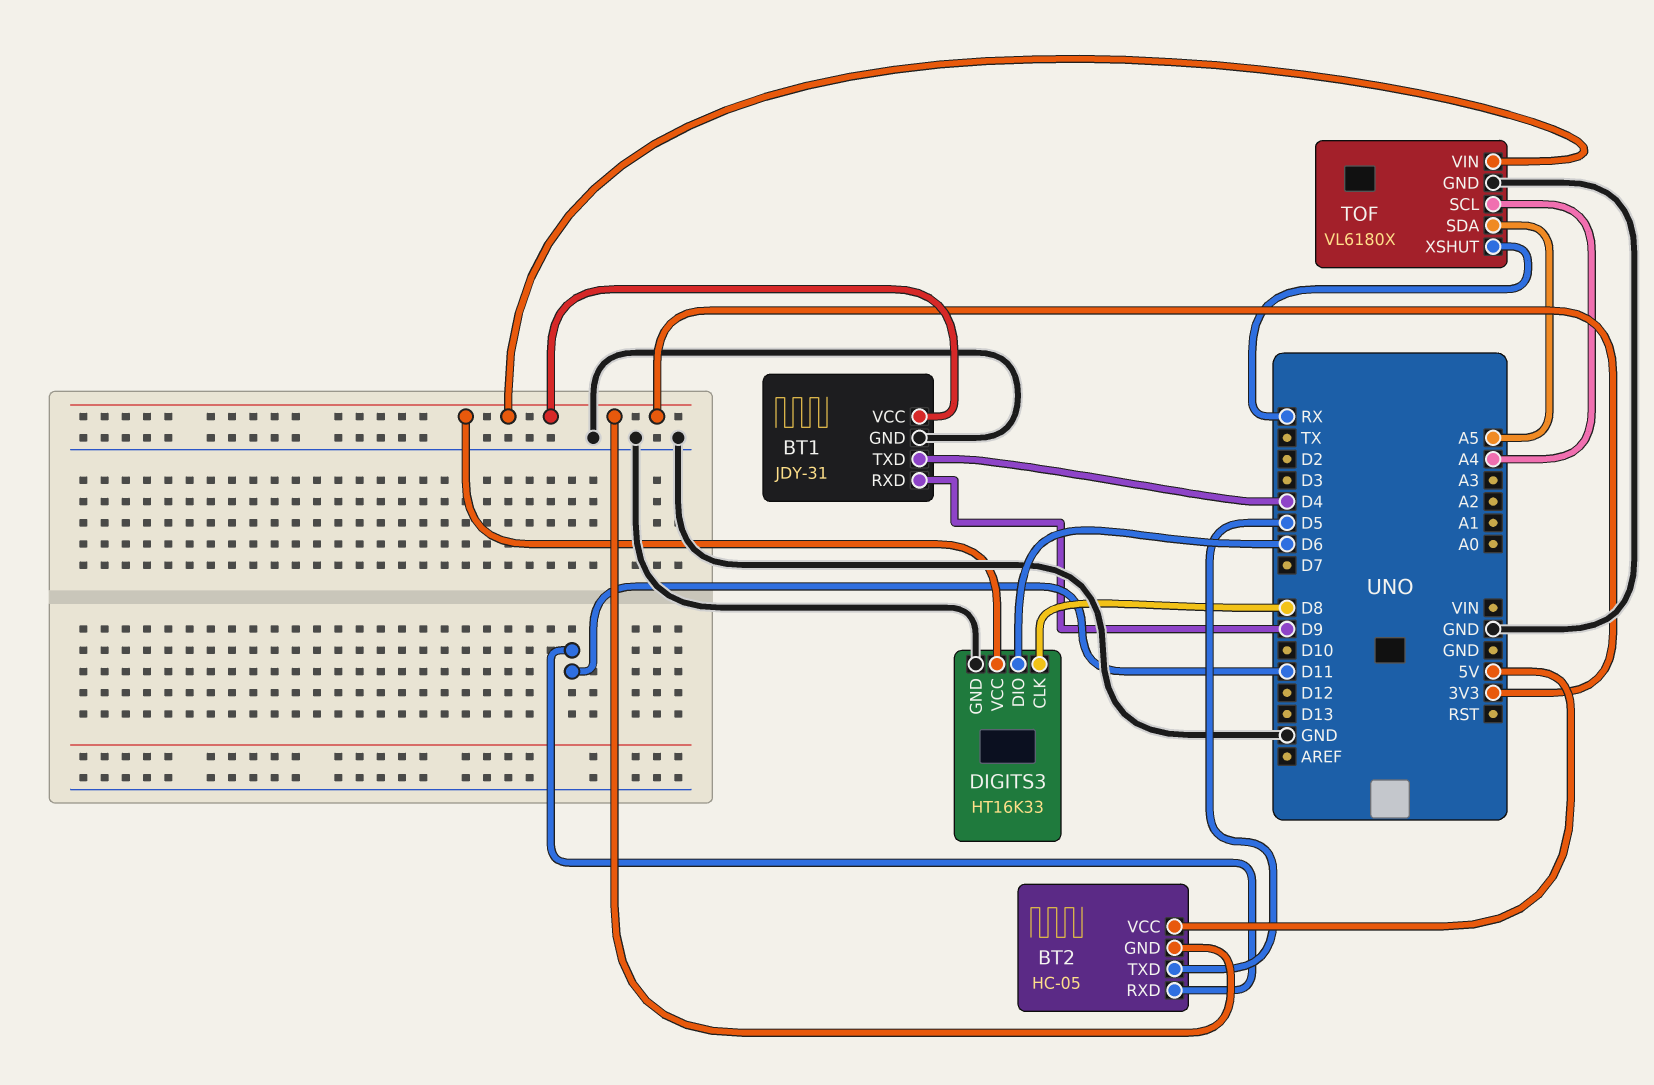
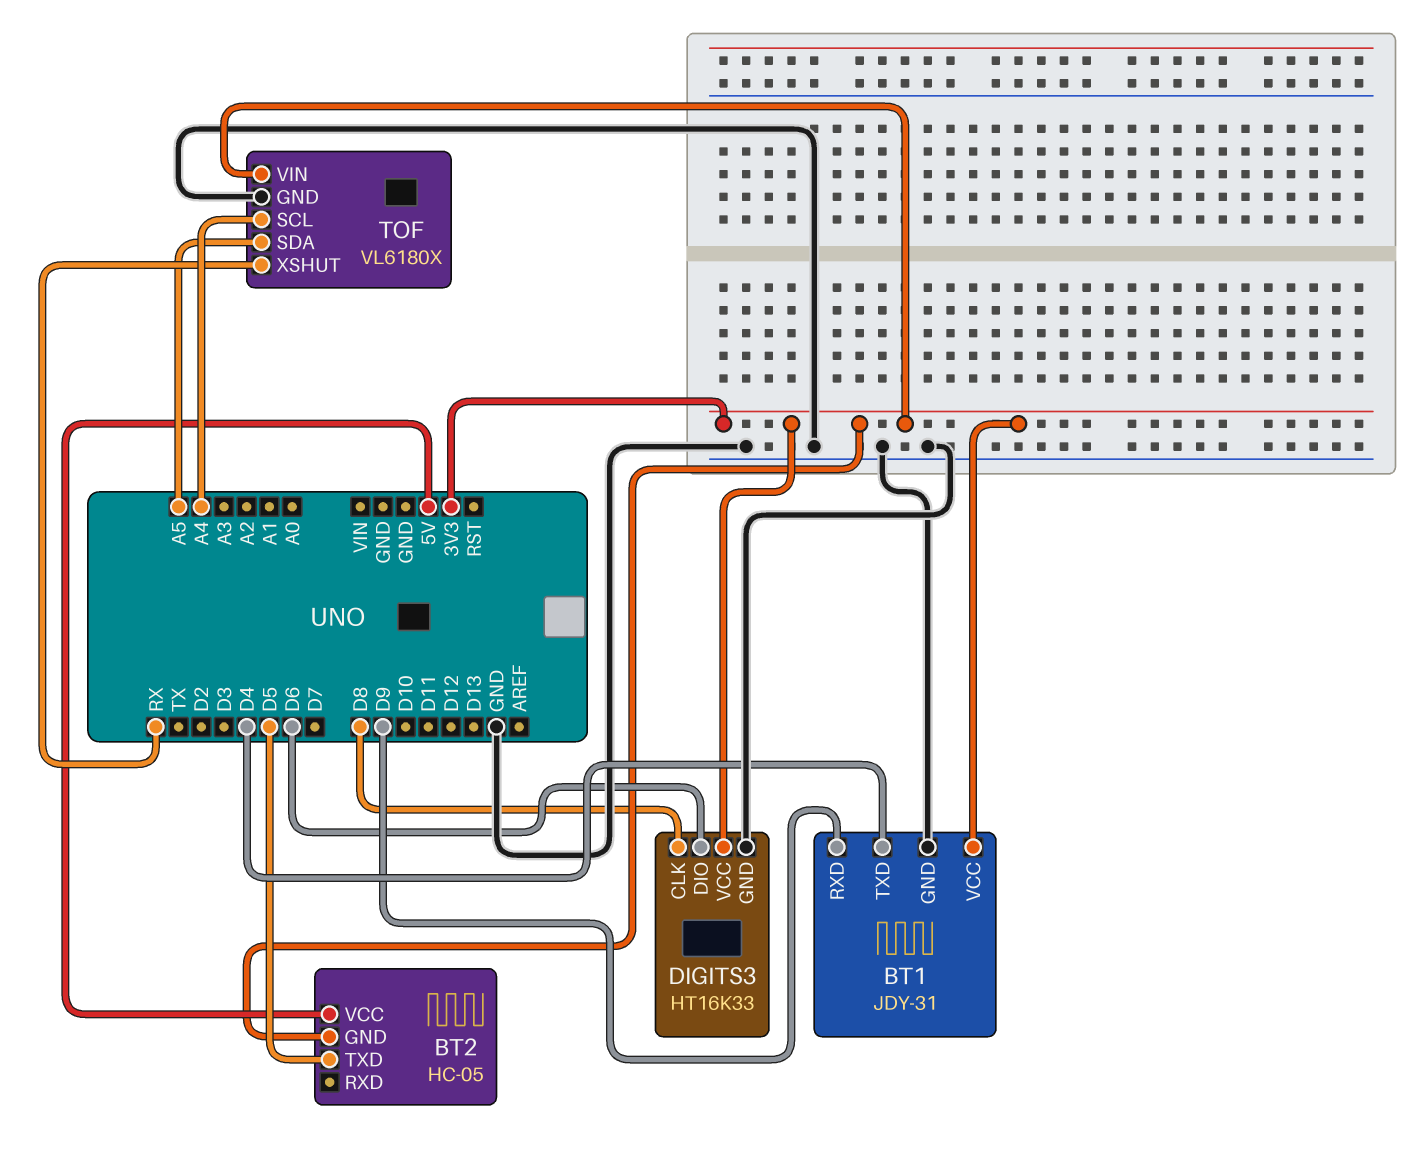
BT2 pin RXD: D11 -> none

